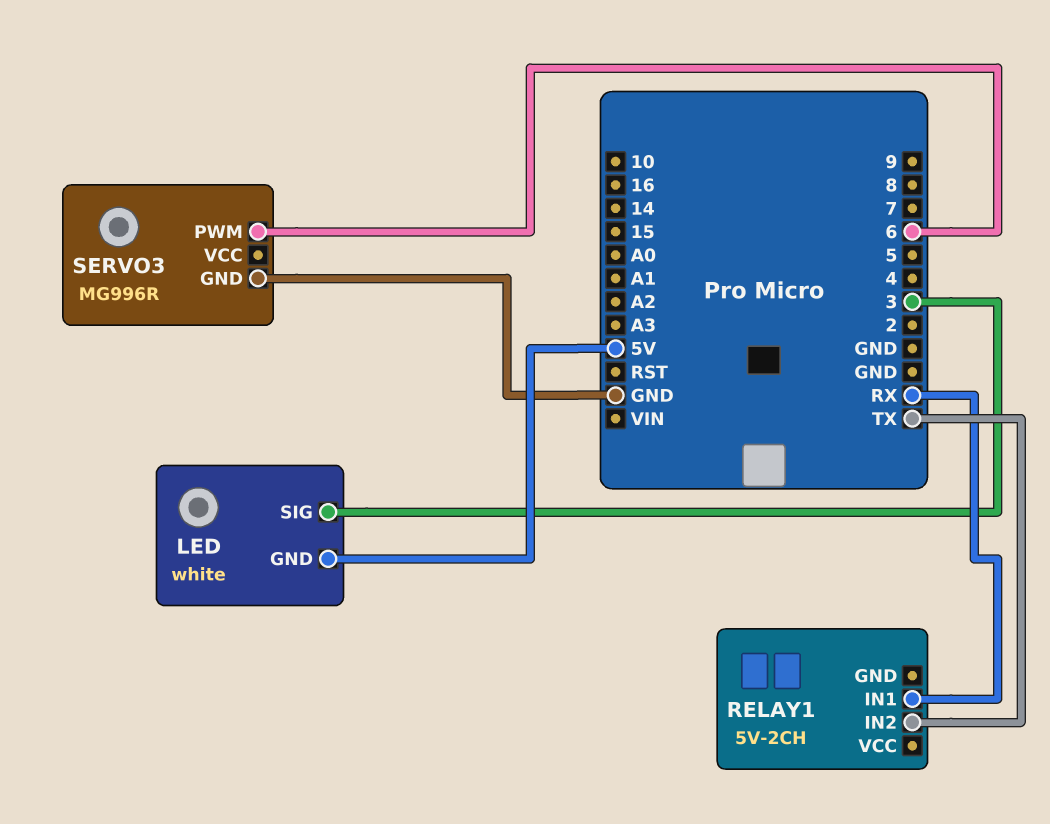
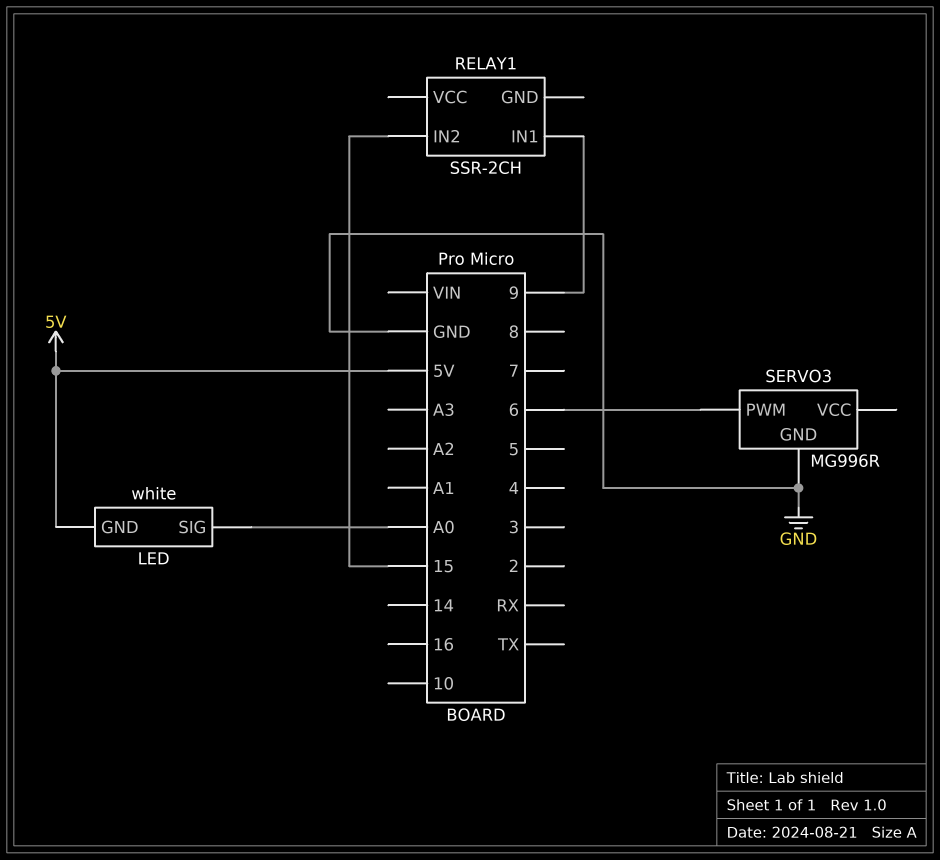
LED pin SIG: 3 -> A0
RELAY1: 5V-2CH -> SSR-2CH
RELAY1 pin IN1: RX -> 9
RELAY1 pin IN2: TX -> 15

